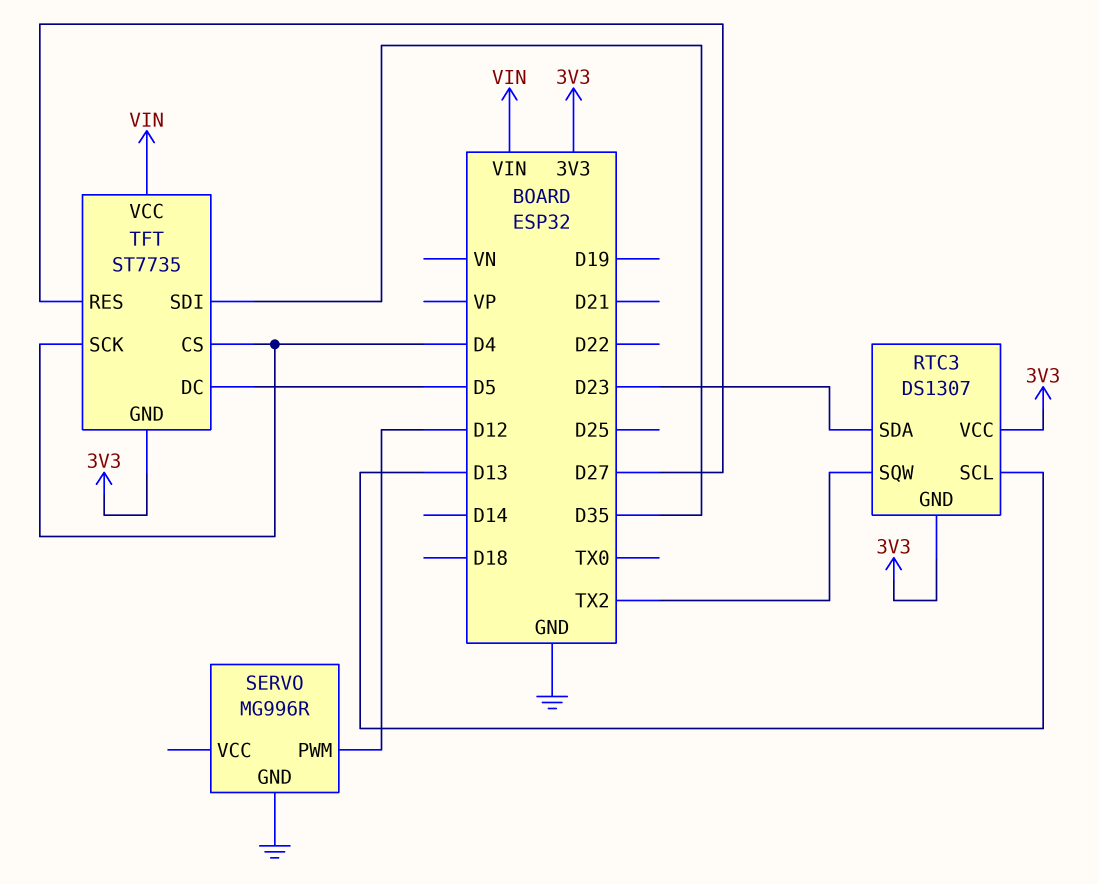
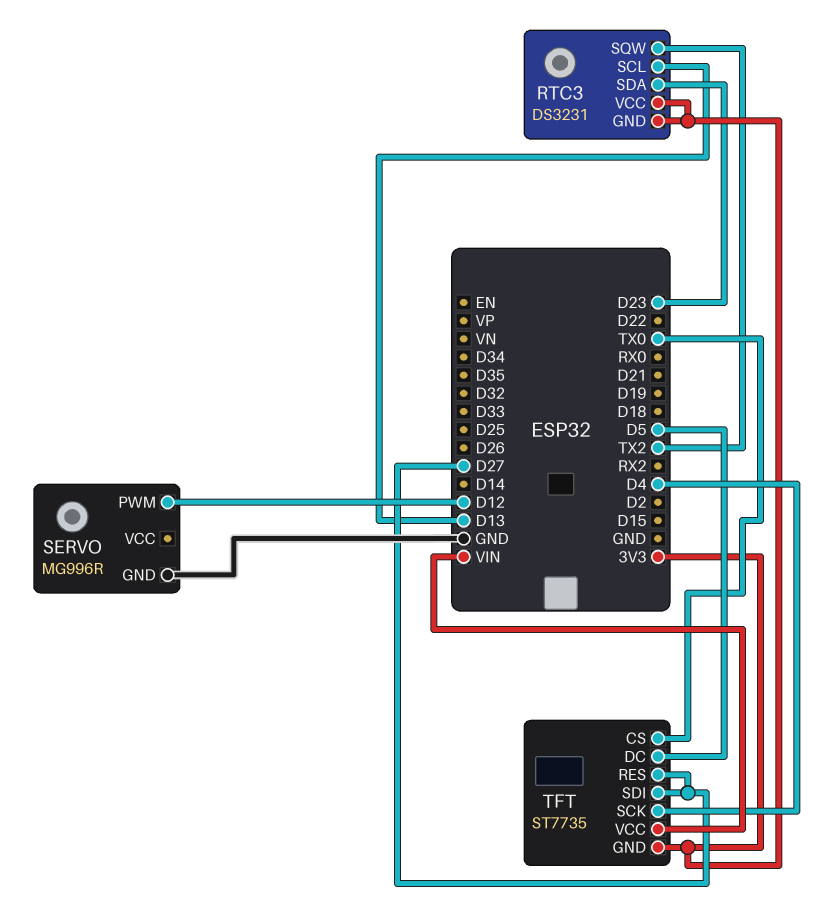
RTC3: DS1307 -> DS3231
TFT pin CS: D4 -> TX0
TFT pin SDI: D35 -> D27

